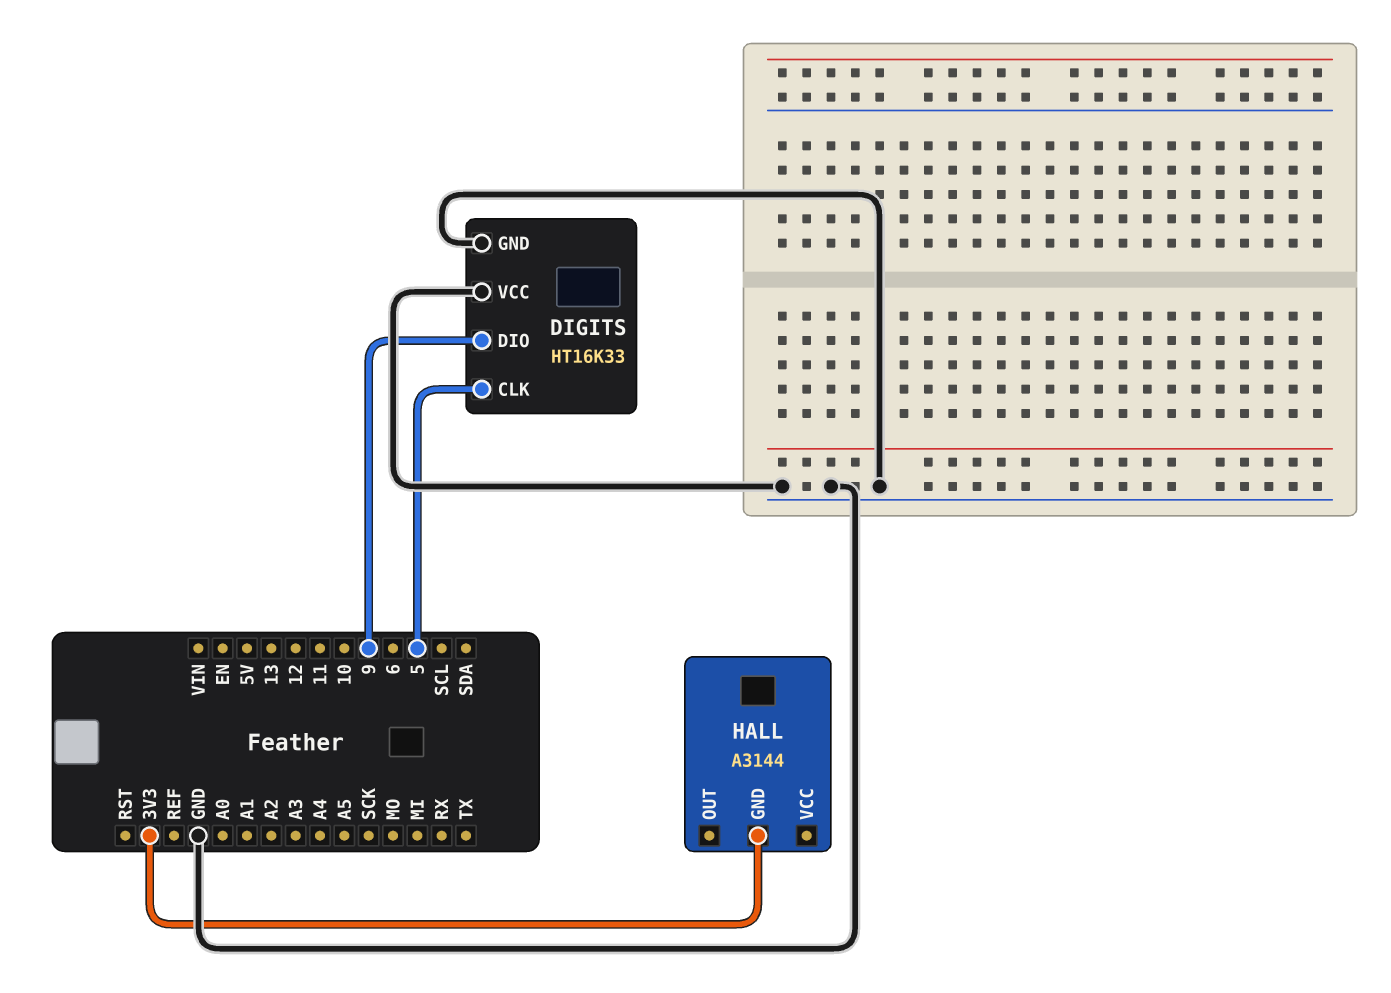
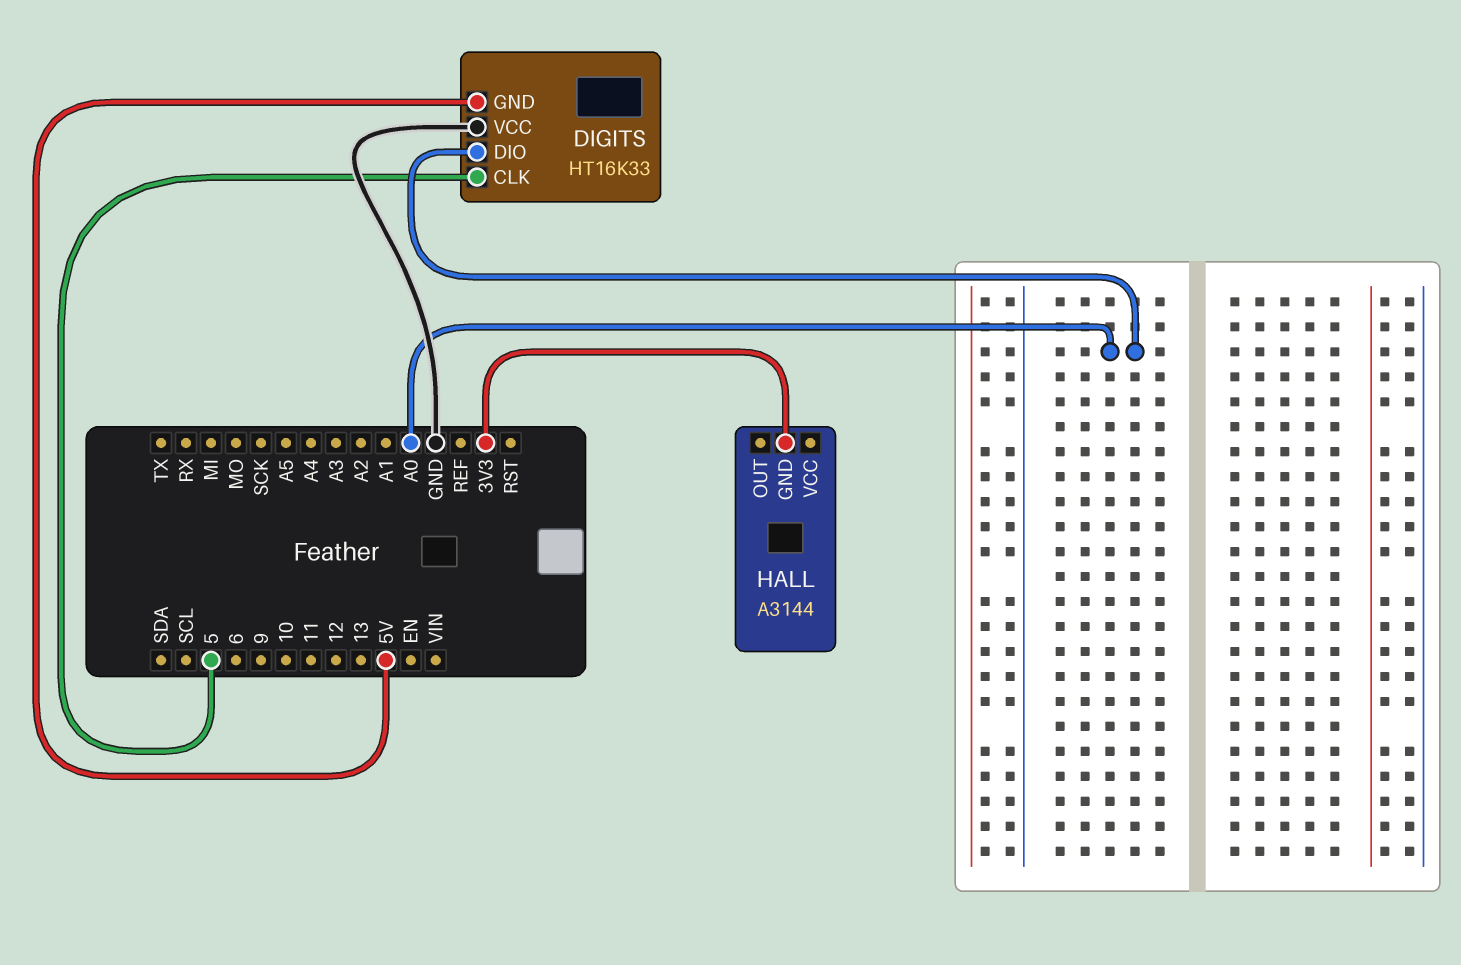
DIGITS pin DIO: 9 -> A0
DIGITS pin GND: GND -> 5V

